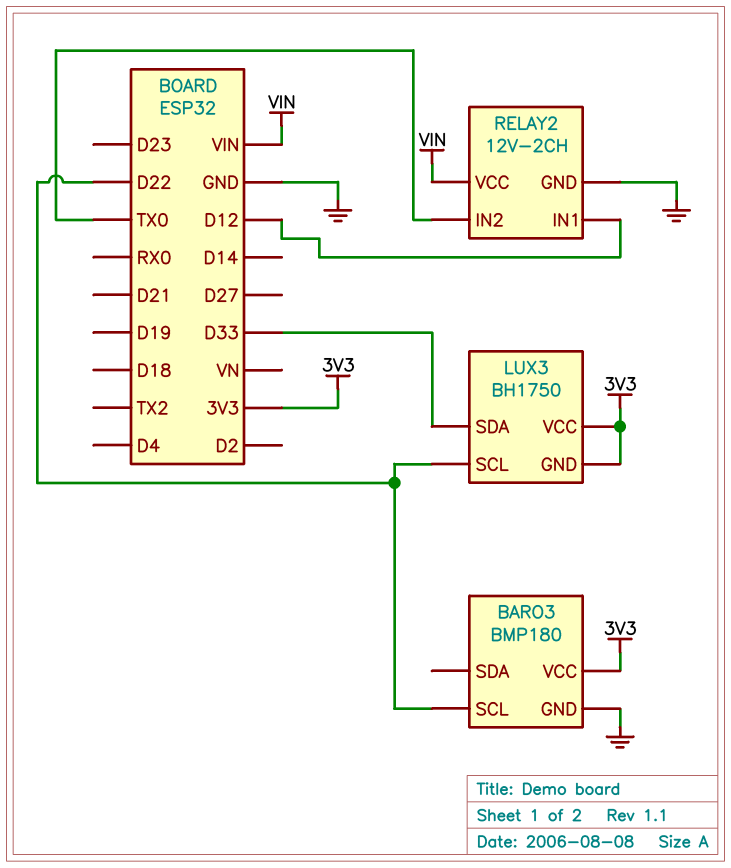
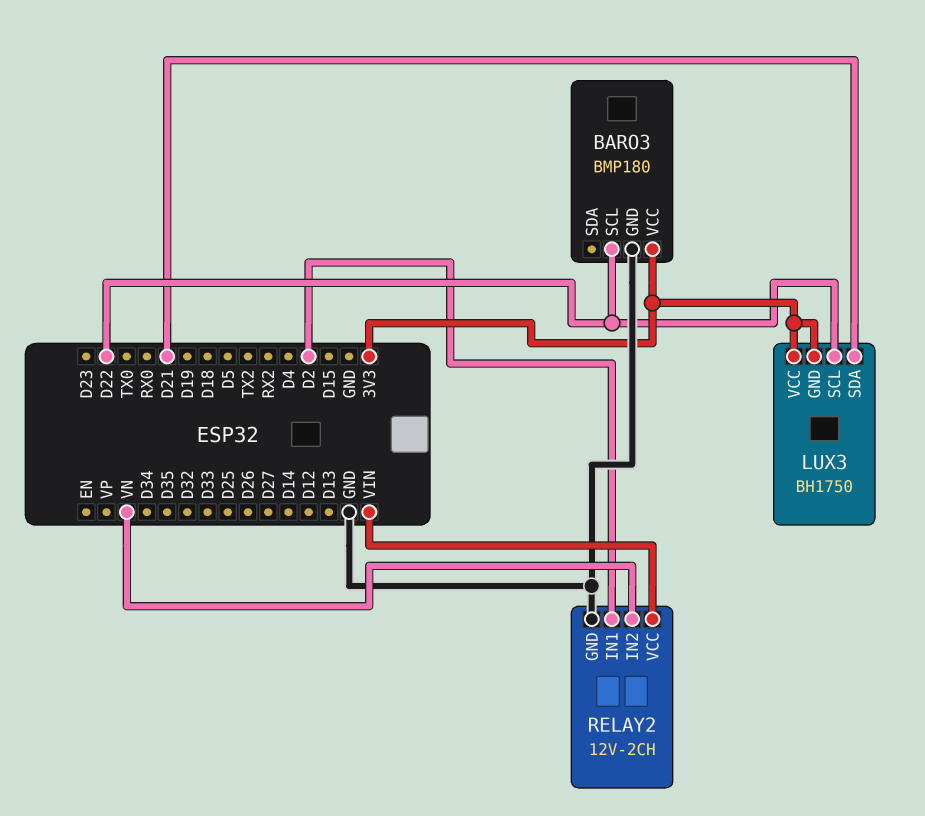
LUX3 pin SDA: D33 -> D21
RELAY2 pin IN1: D12 -> D2
RELAY2 pin IN2: TX0 -> VN

